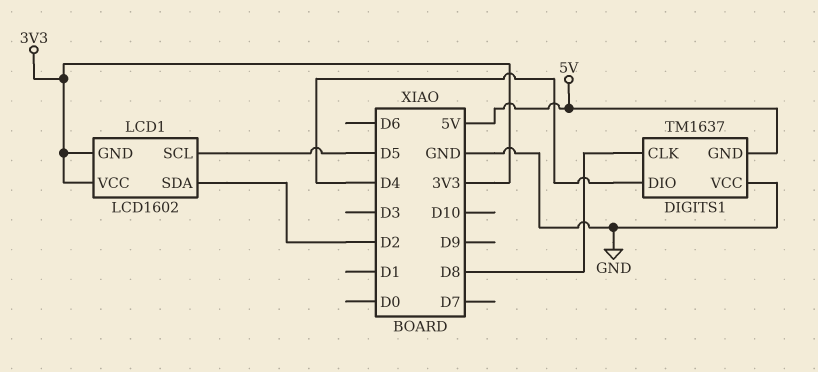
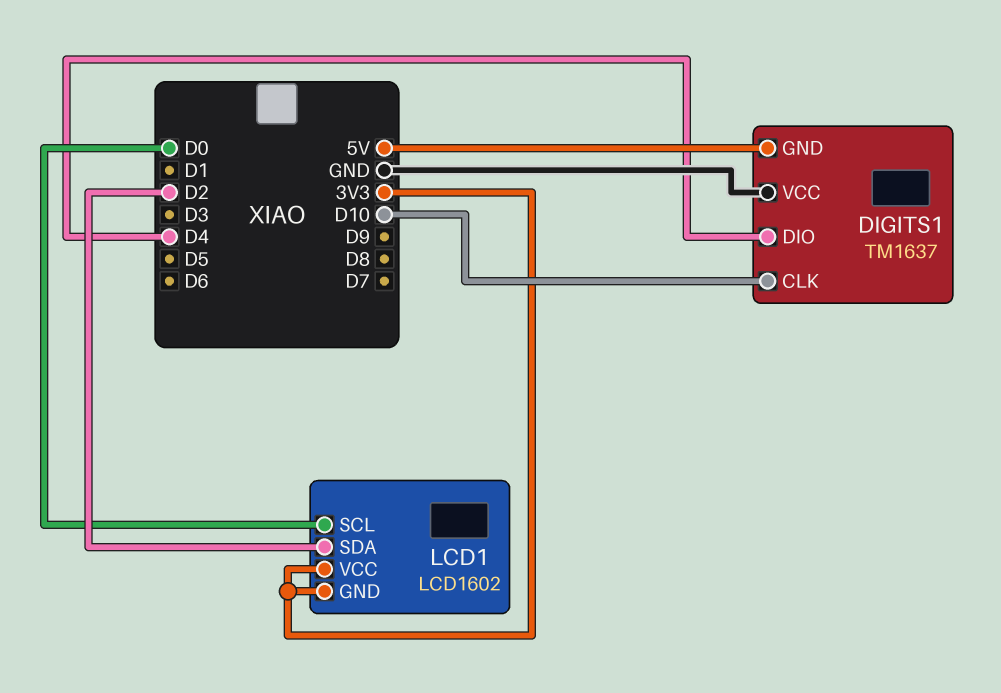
DIGITS1 pin CLK: D8 -> D10
LCD1 pin SCL: D5 -> D0

